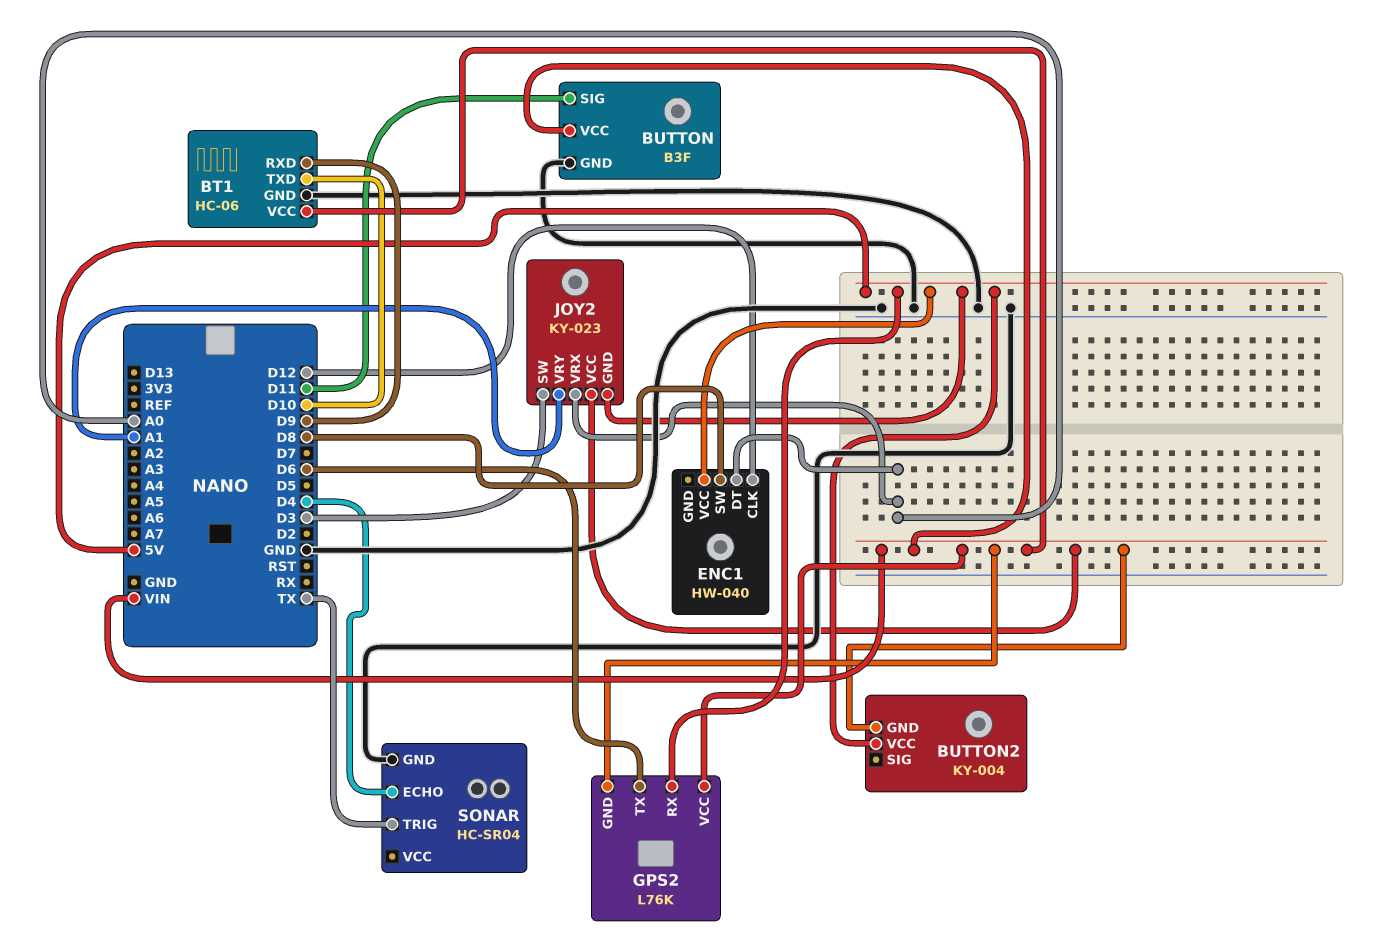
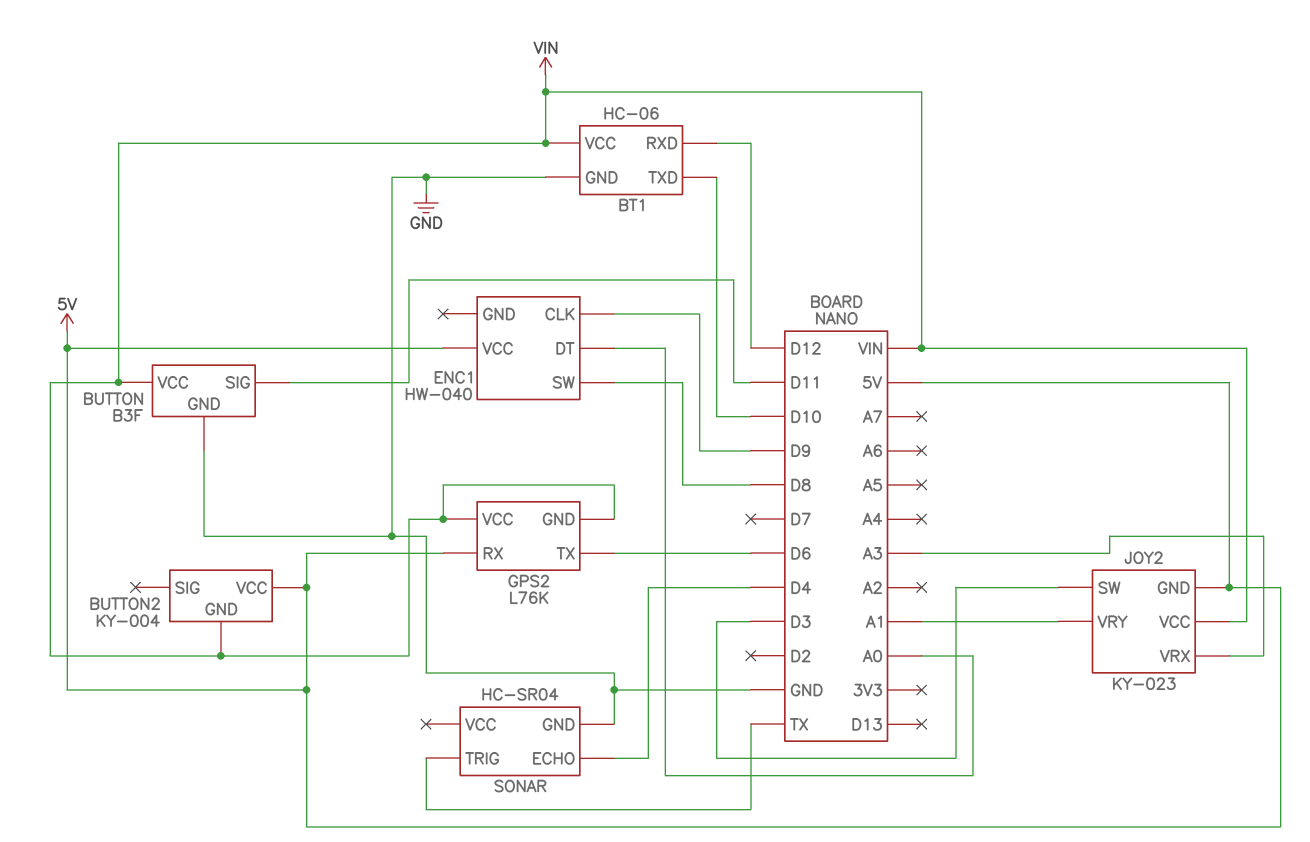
BT1 pin RXD: D9 -> D12
ENC1 pin CLK: D12 -> D9
JOY2 pin VRX: A0 -> A3

